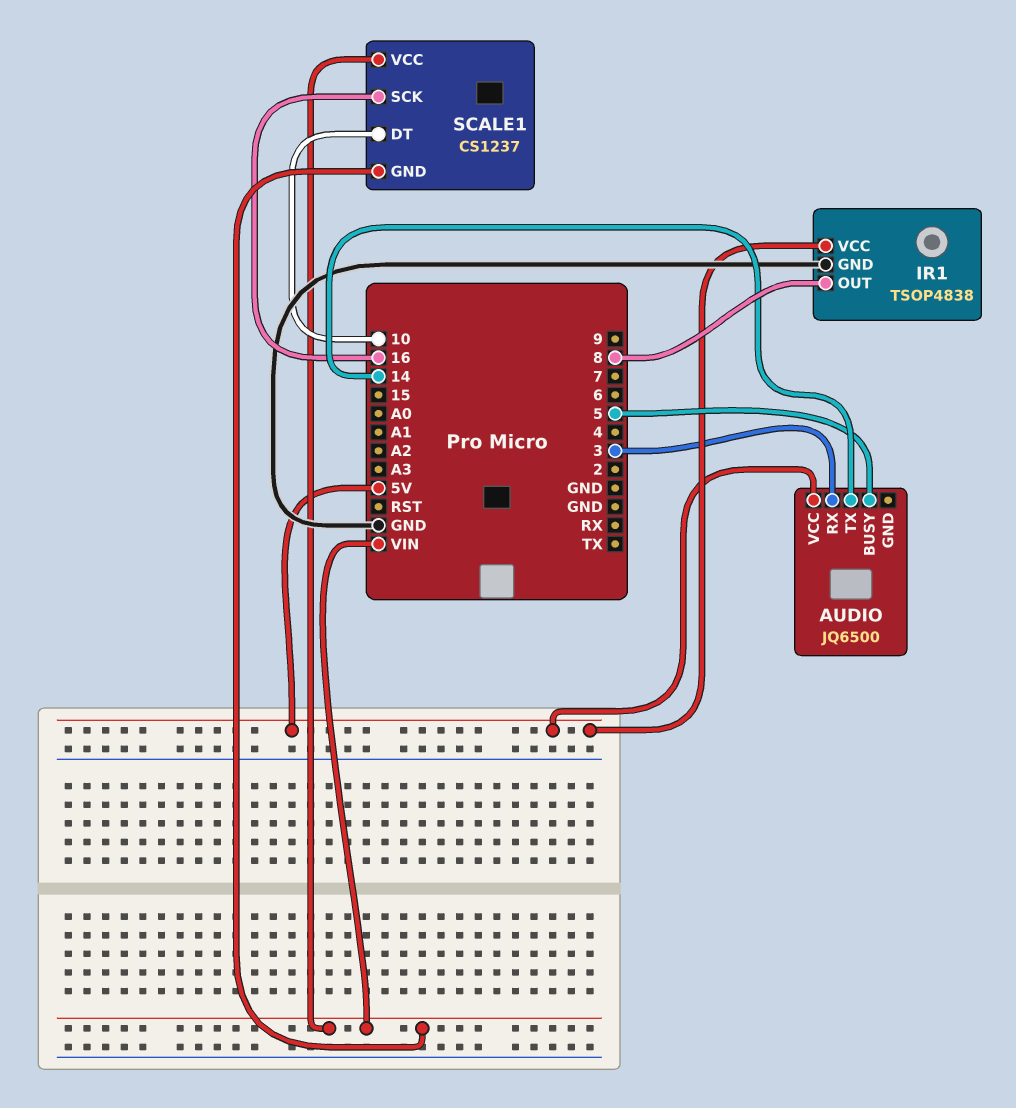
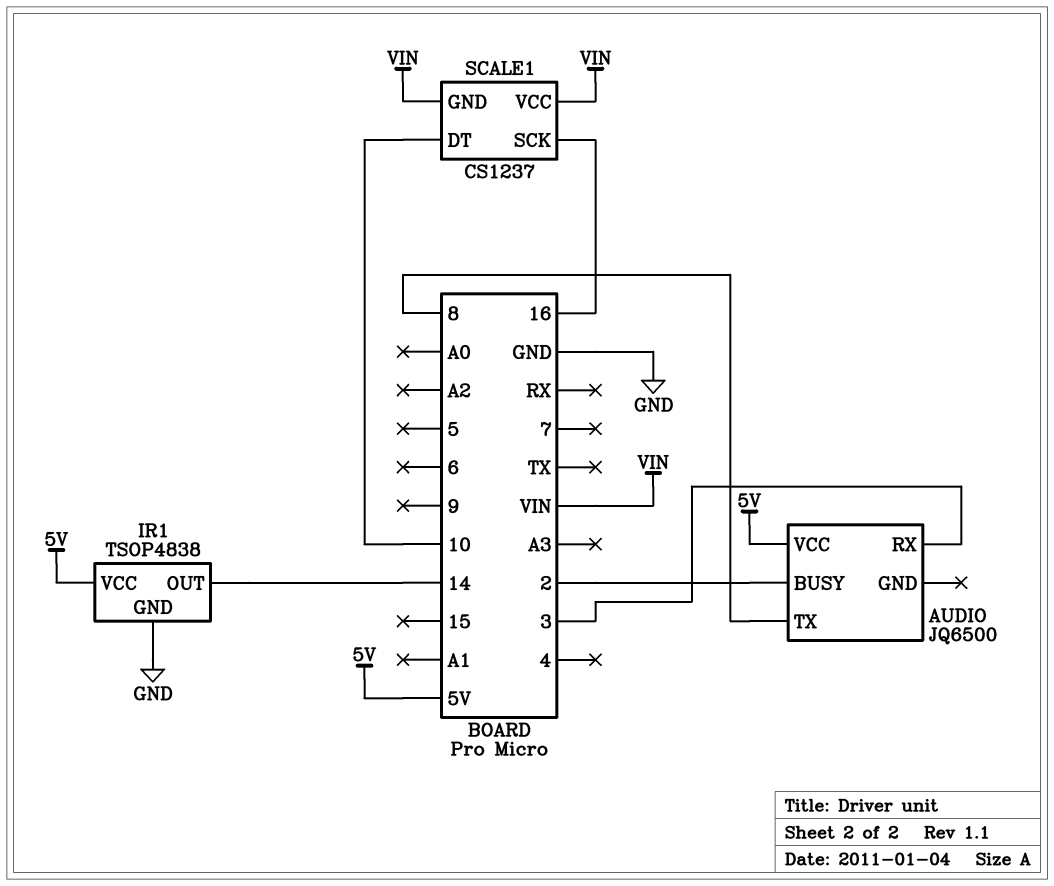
AUDIO pin BUSY: 5 -> 2
AUDIO pin TX: 14 -> 8
IR1 pin OUT: 8 -> 14

